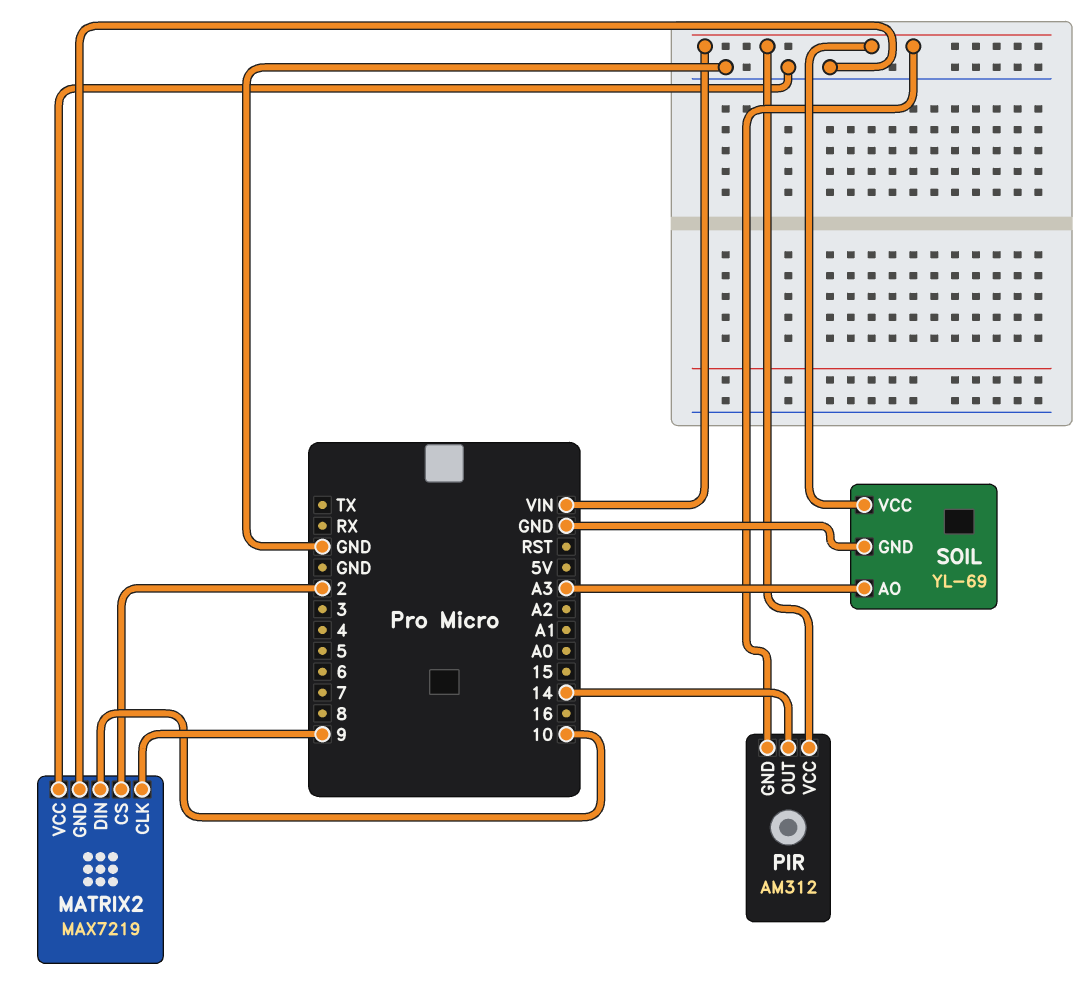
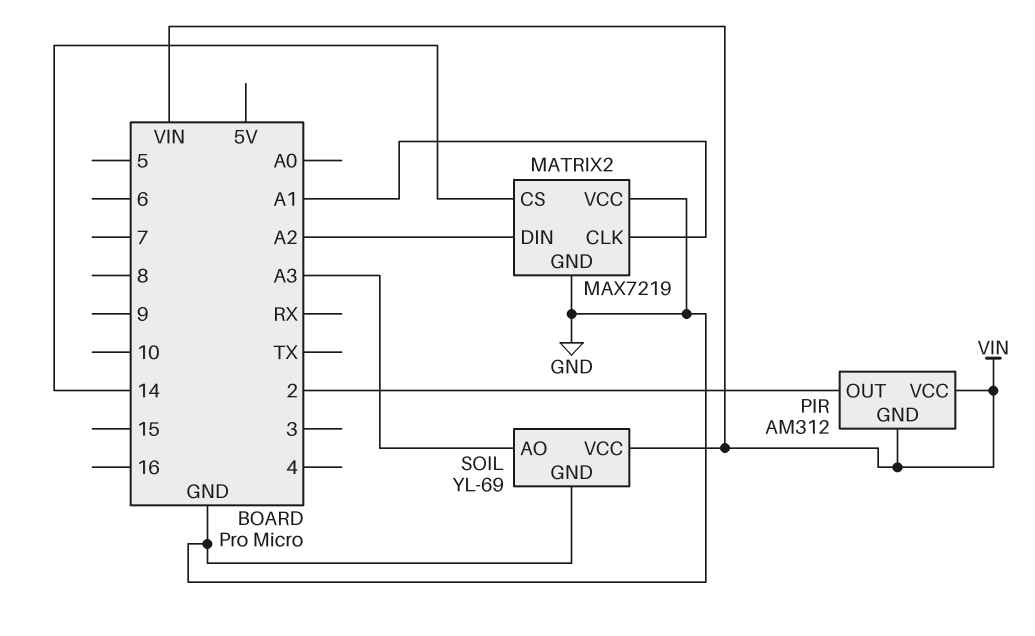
MATRIX2 pin CLK: 9 -> A1
MATRIX2 pin CS: 2 -> 14
MATRIX2 pin DIN: 10 -> A2
PIR pin OUT: 14 -> 2

